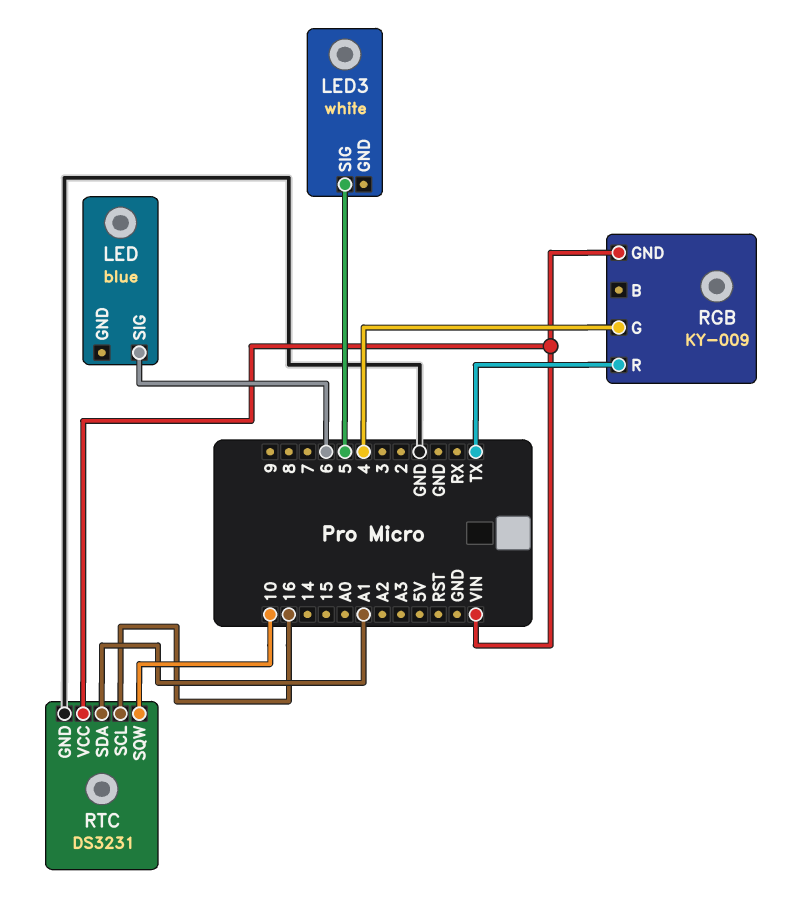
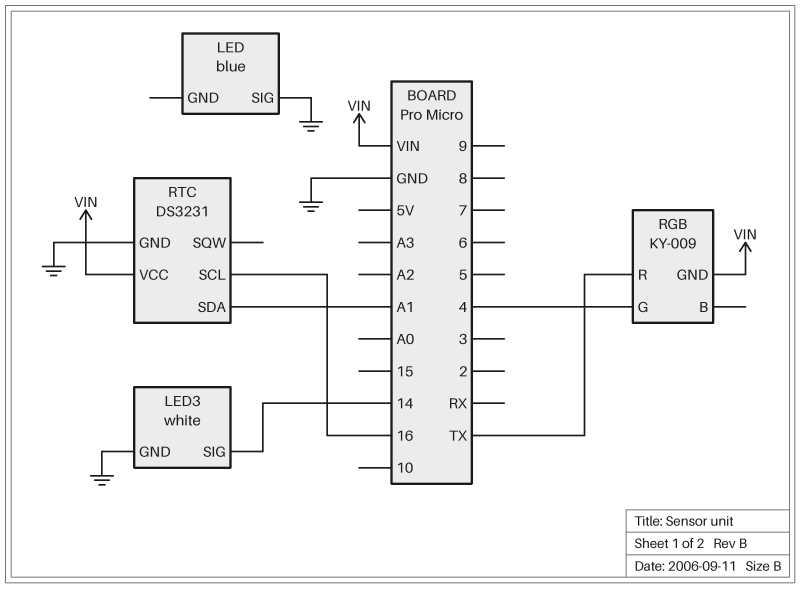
LED pin SIG: 6 -> GND
LED3 pin GND: none -> GND
LED3 pin SIG: 5 -> 14
RTC pin SQW: 10 -> none

